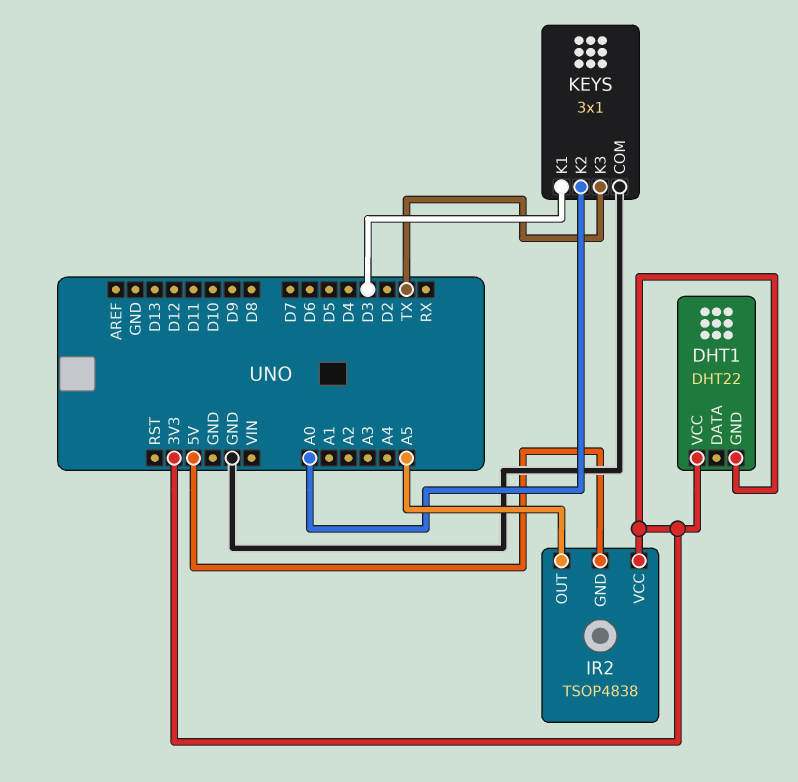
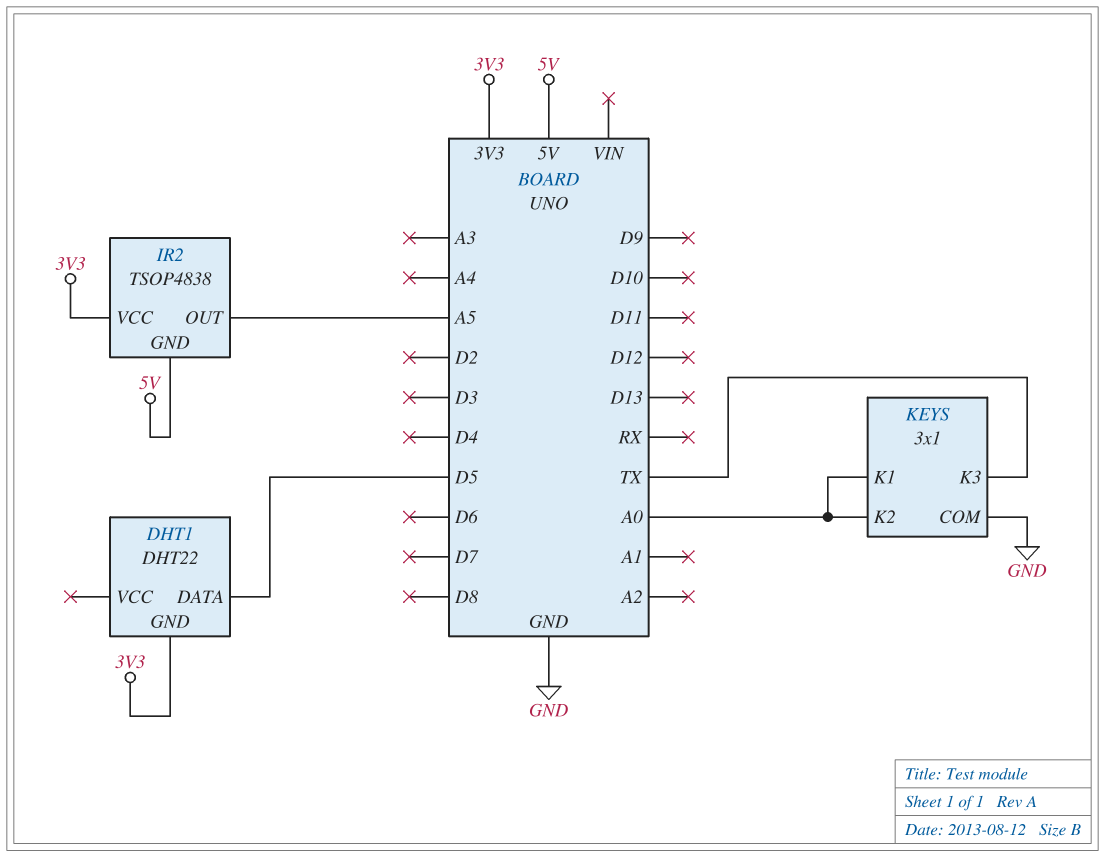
DHT1 pin DATA: none -> D5
DHT1 pin VCC: 3V3 -> none
KEYS pin K1: D3 -> A0

